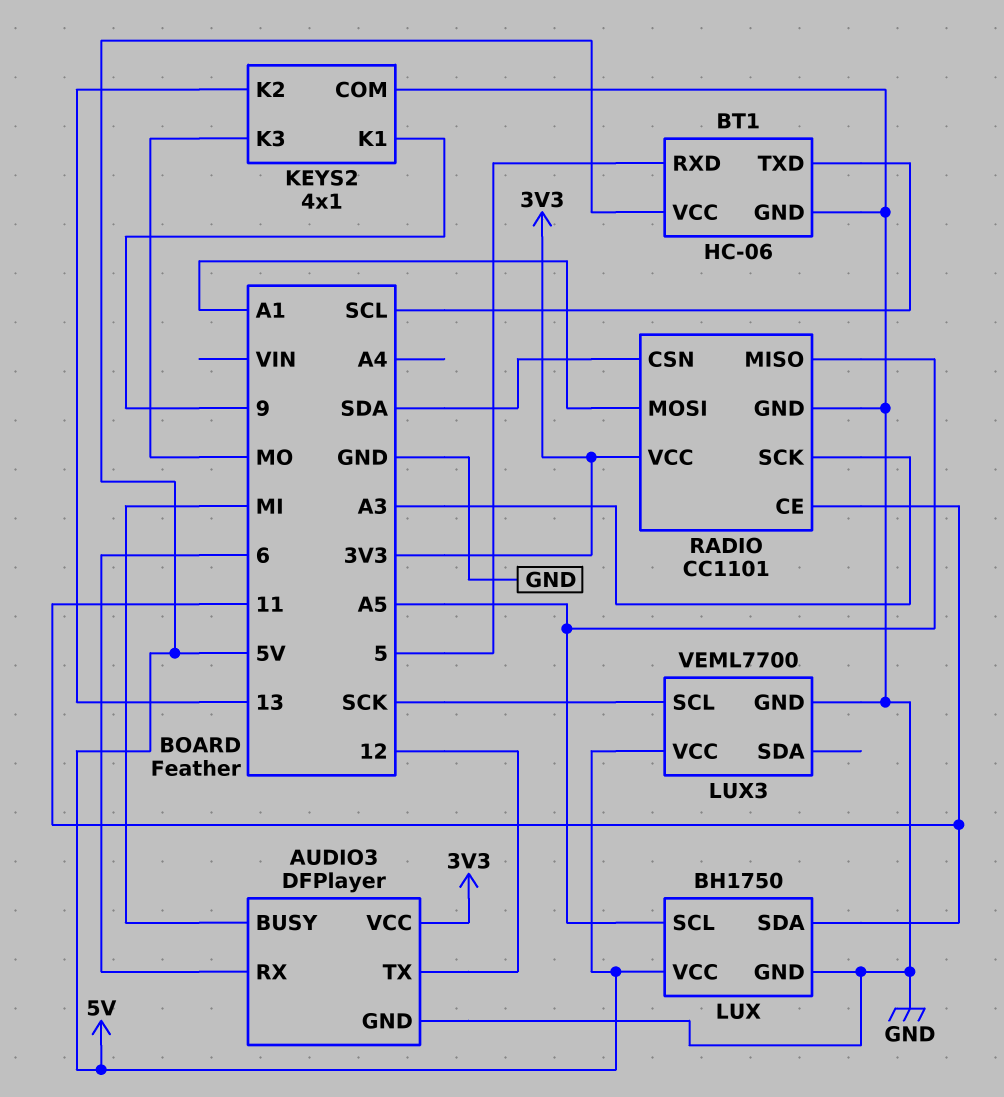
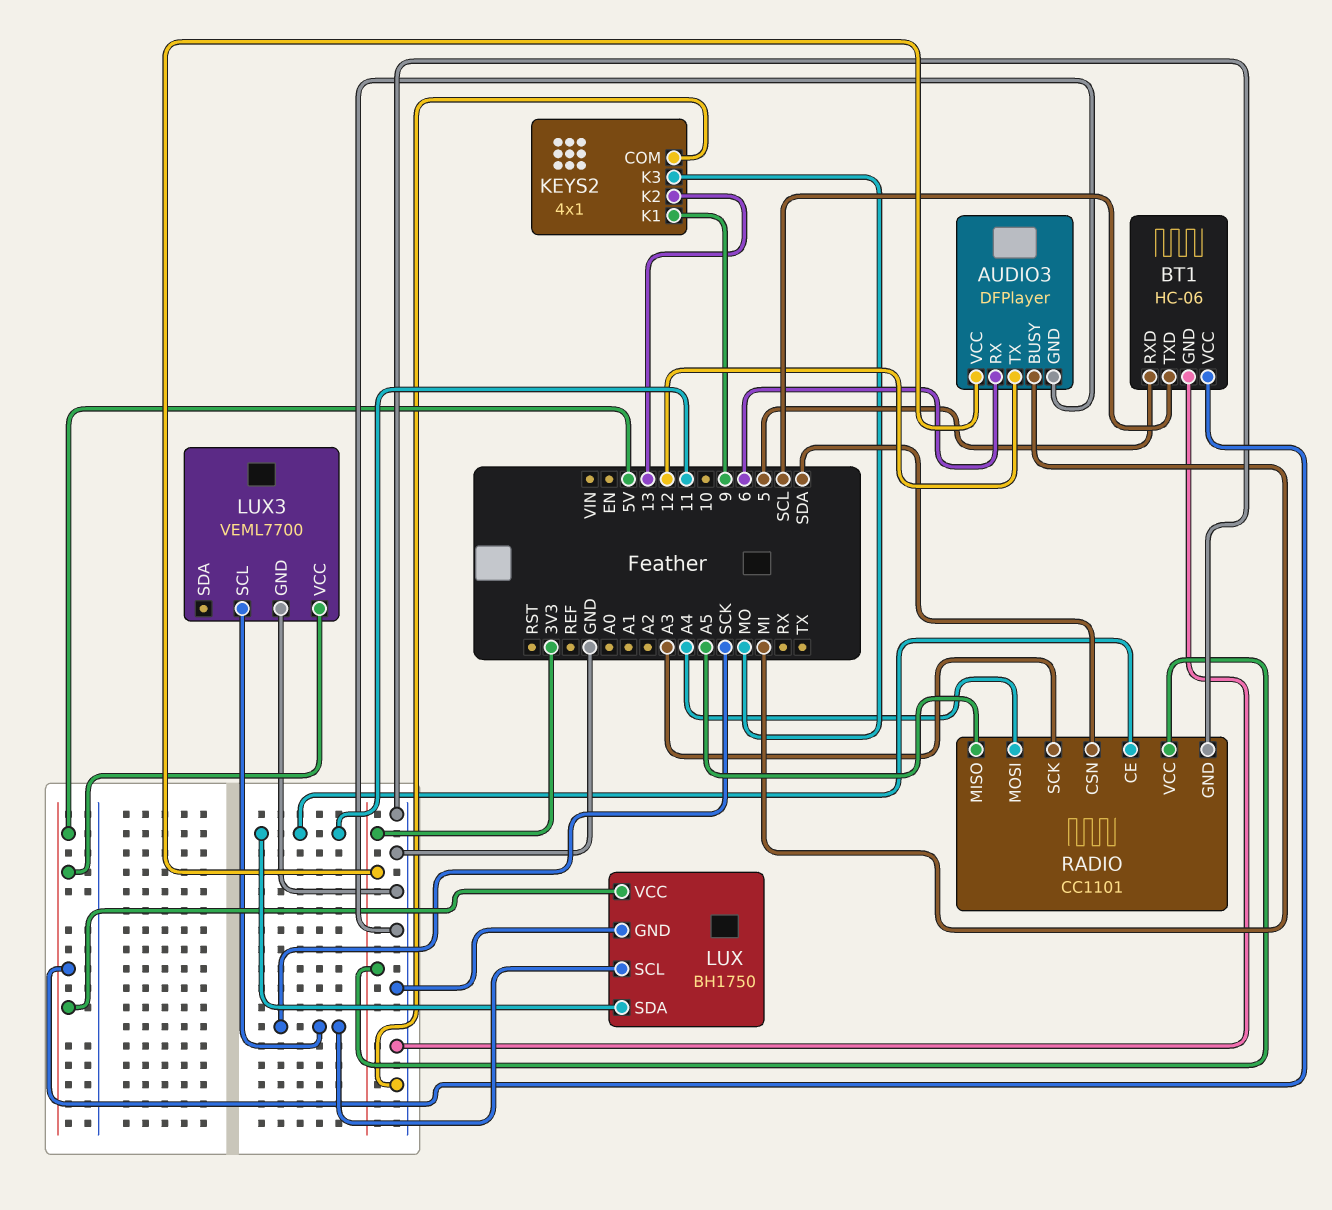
LUX pin SCL: A5 -> SCK
RADIO pin MOSI: A1 -> A4

